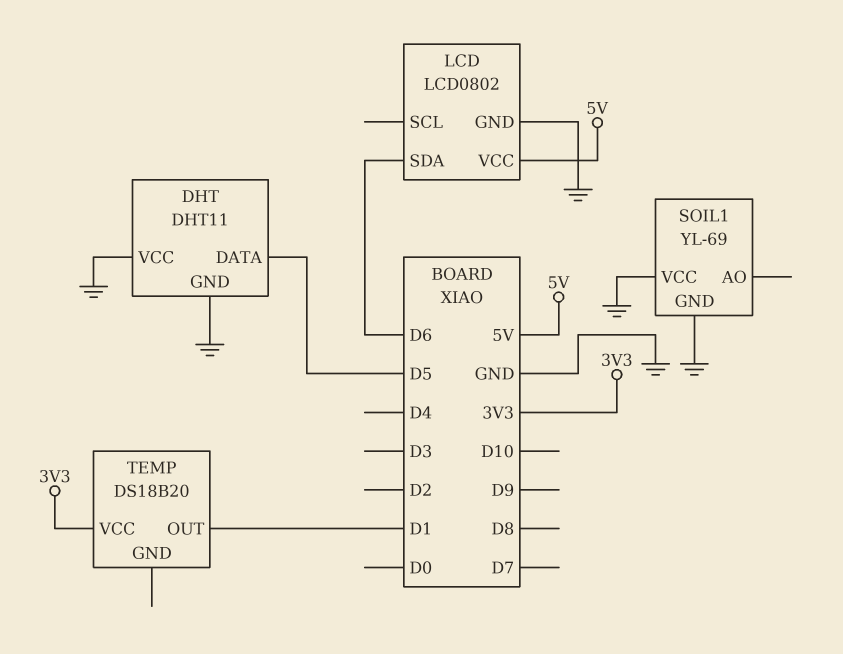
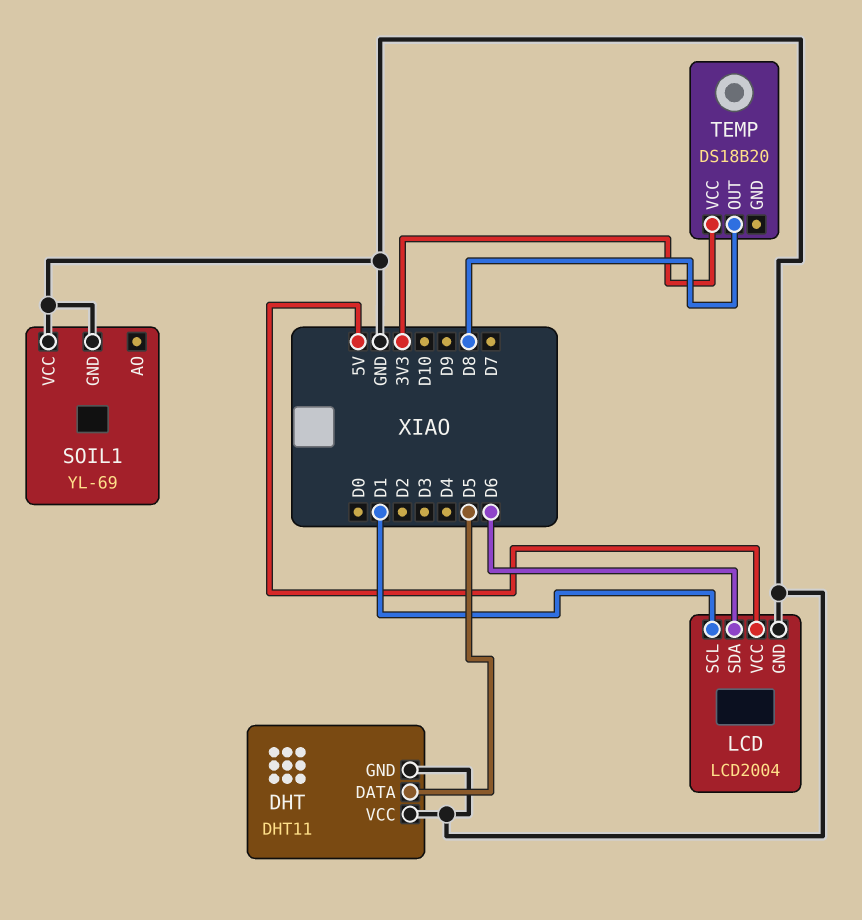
LCD: LCD0802 -> LCD2004
LCD pin SCL: none -> D1
TEMP pin OUT: D1 -> D8

